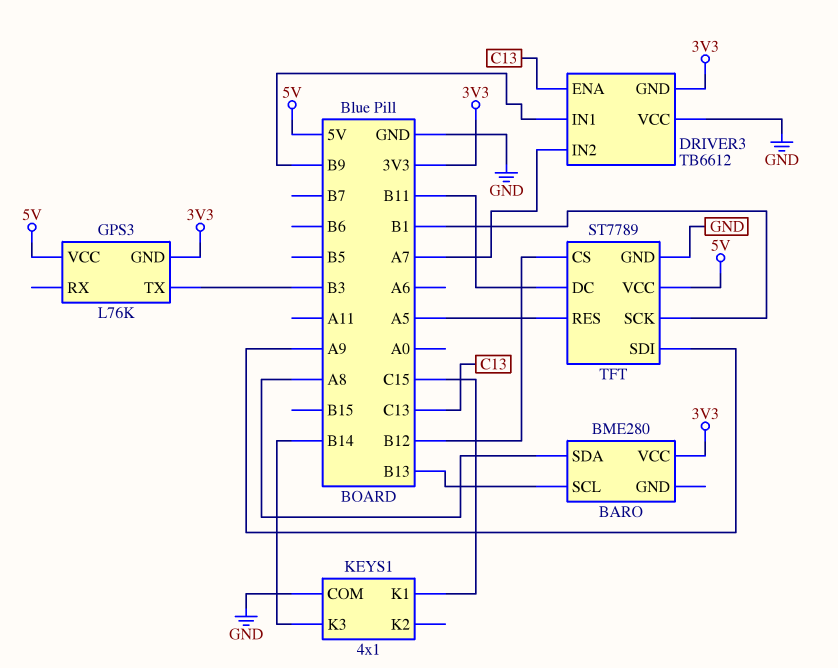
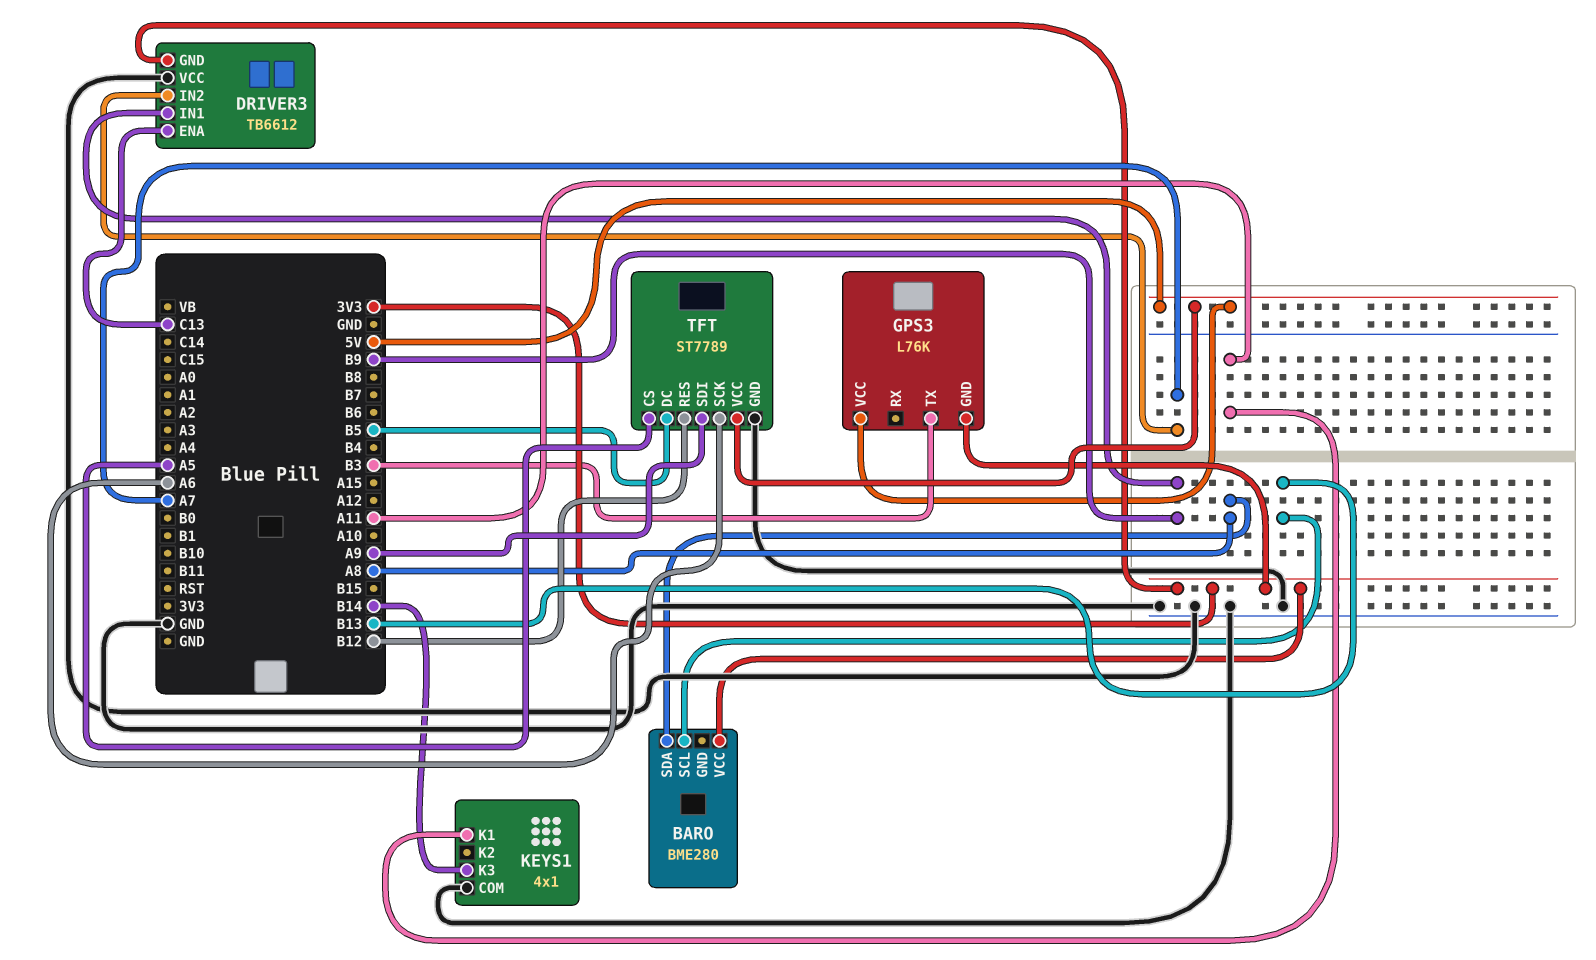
KEYS1 pin K1: C15 -> A11
TFT pin CS: B12 -> A5
TFT pin DC: B11 -> B5
TFT pin RES: A5 -> B12
TFT pin SCK: B1 -> A6

